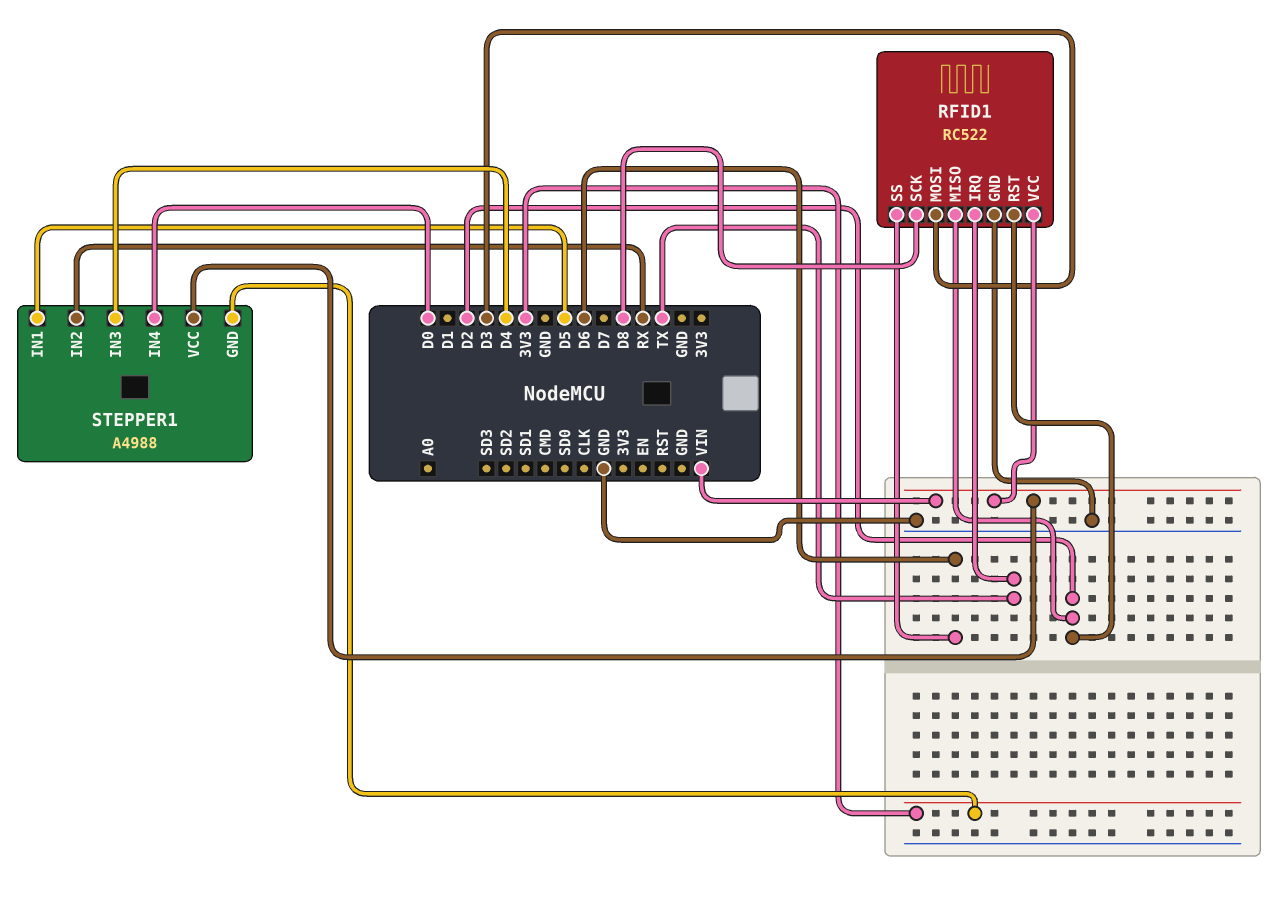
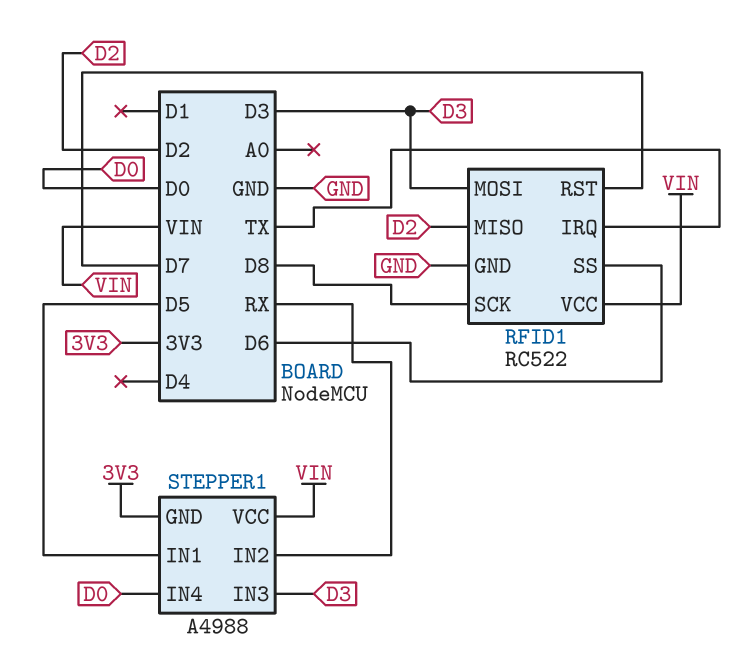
RFID1 pin RST: D2 -> D7
STEPPER1 pin IN3: D4 -> D3

